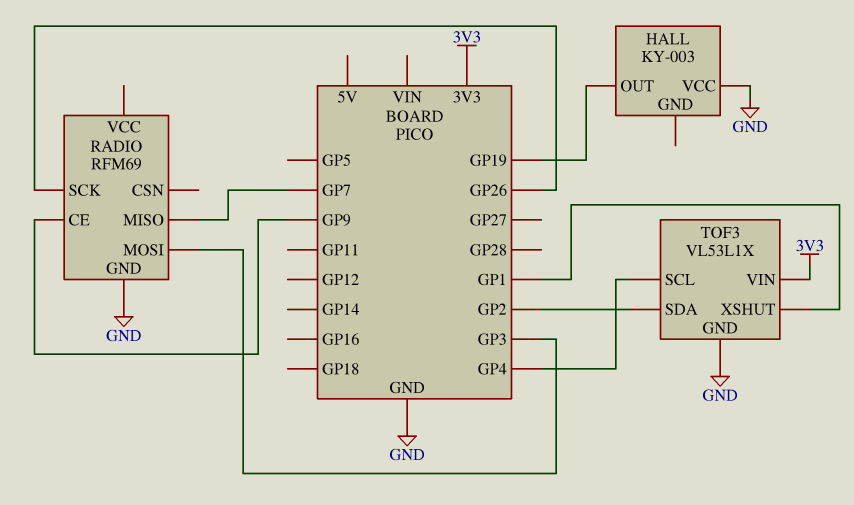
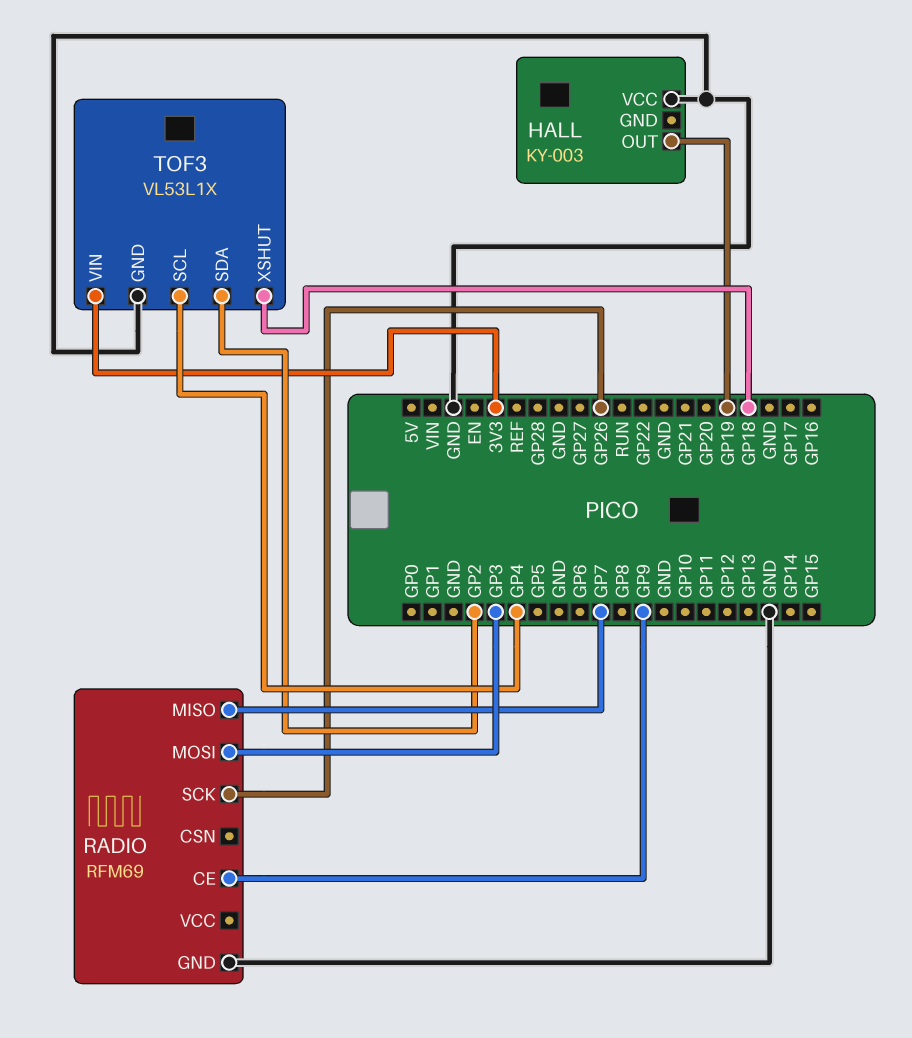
TOF3 pin XSHUT: GP1 -> GP18

